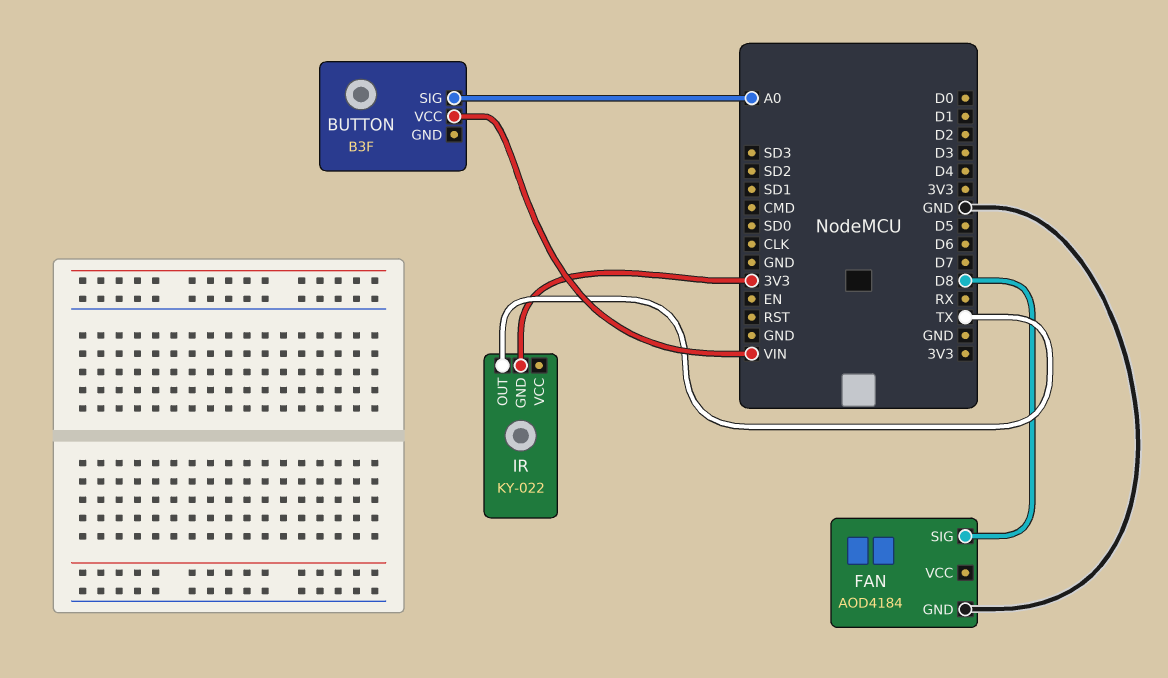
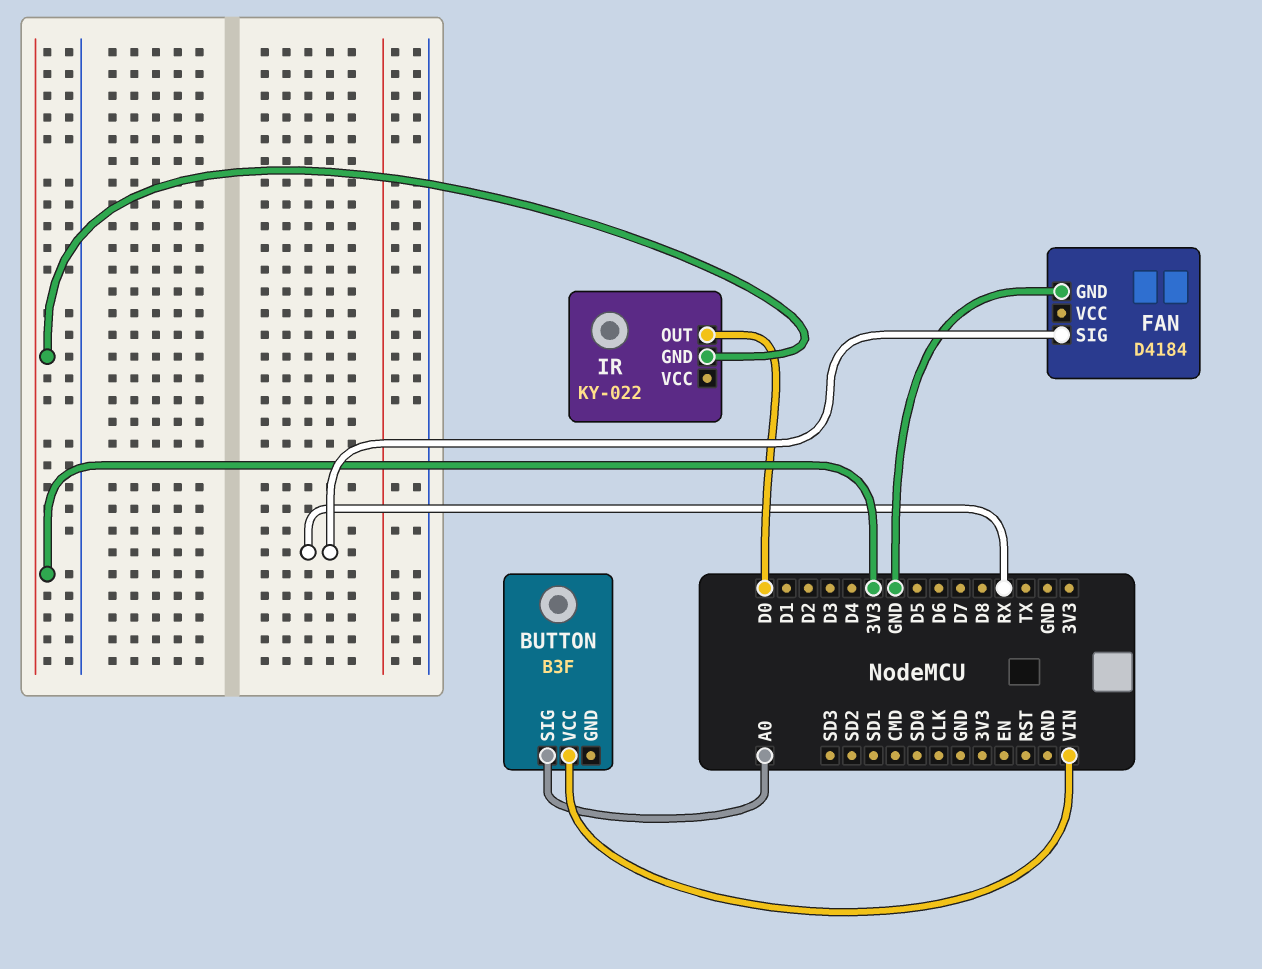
FAN: AOD4184 -> D4184
FAN pin SIG: D8 -> RX
IR pin OUT: TX -> D0

